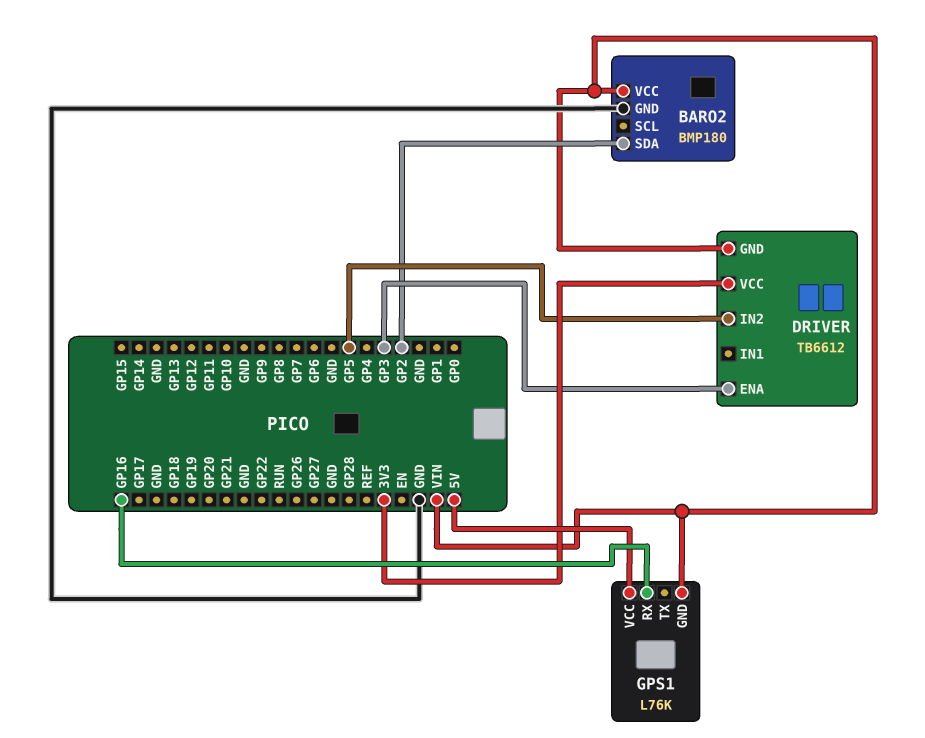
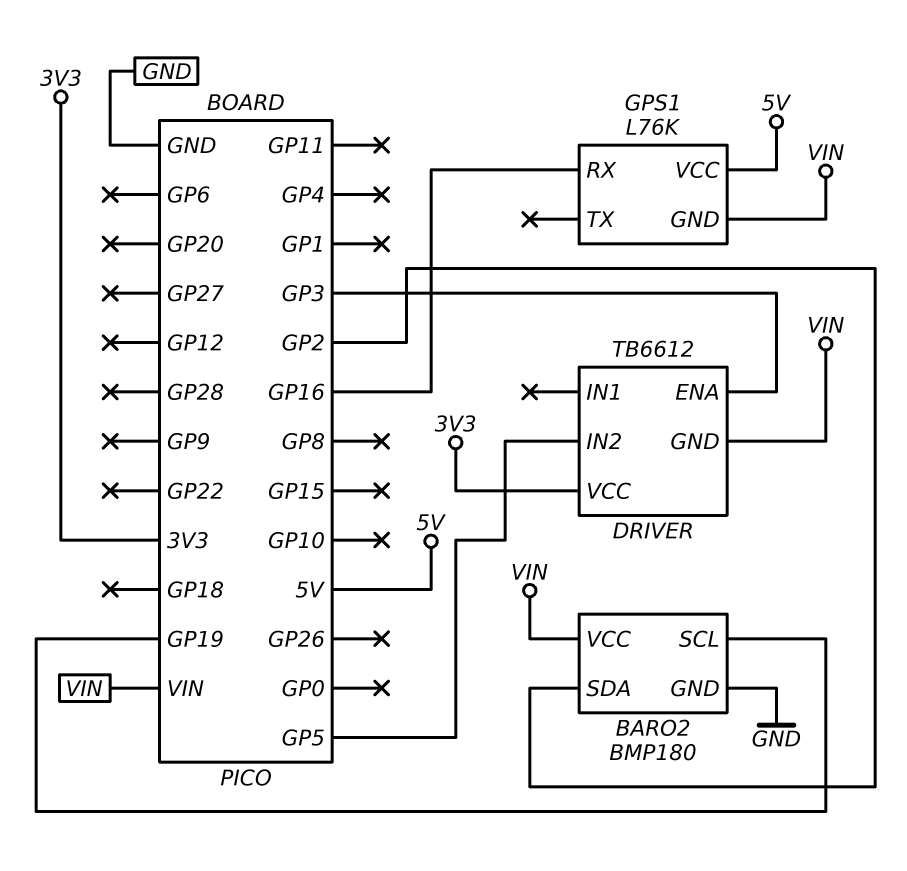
BARO2 pin SCL: none -> GP19

